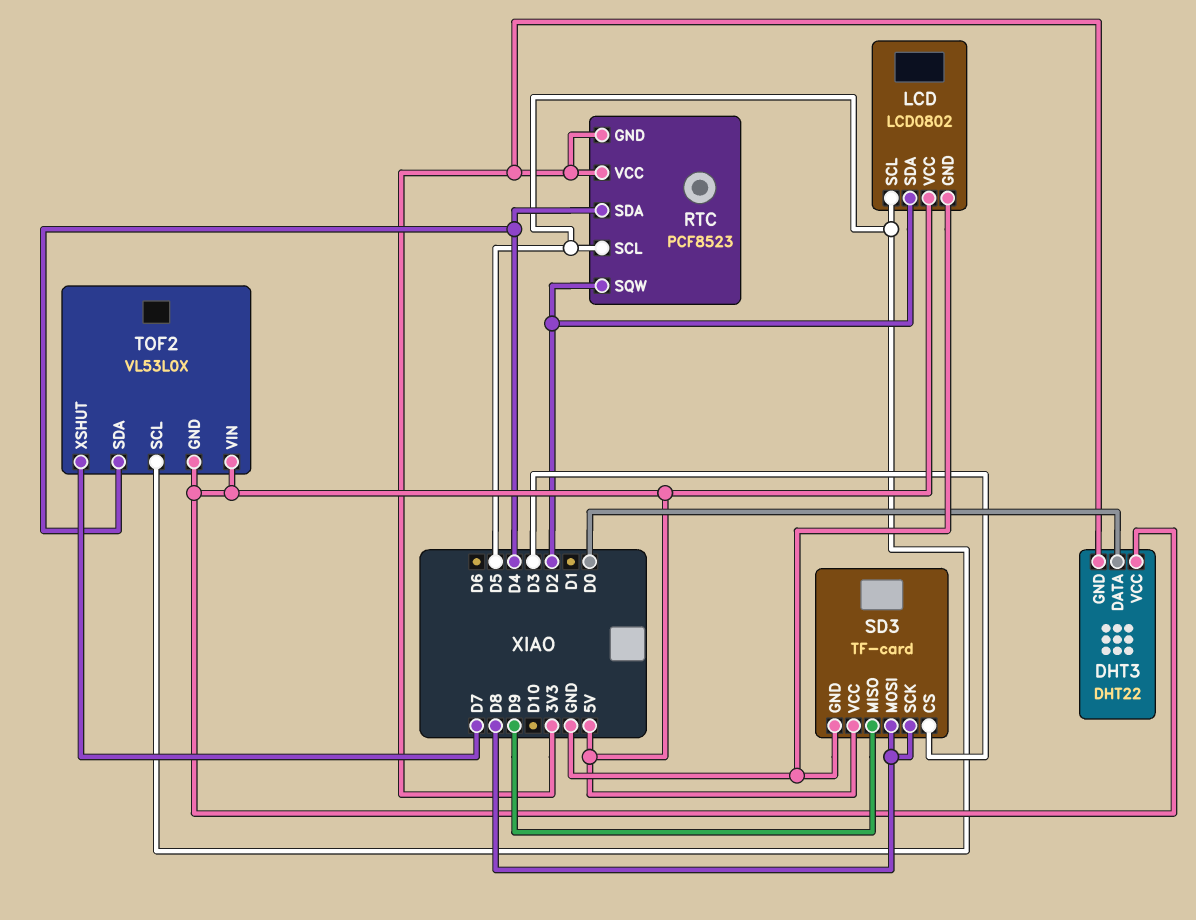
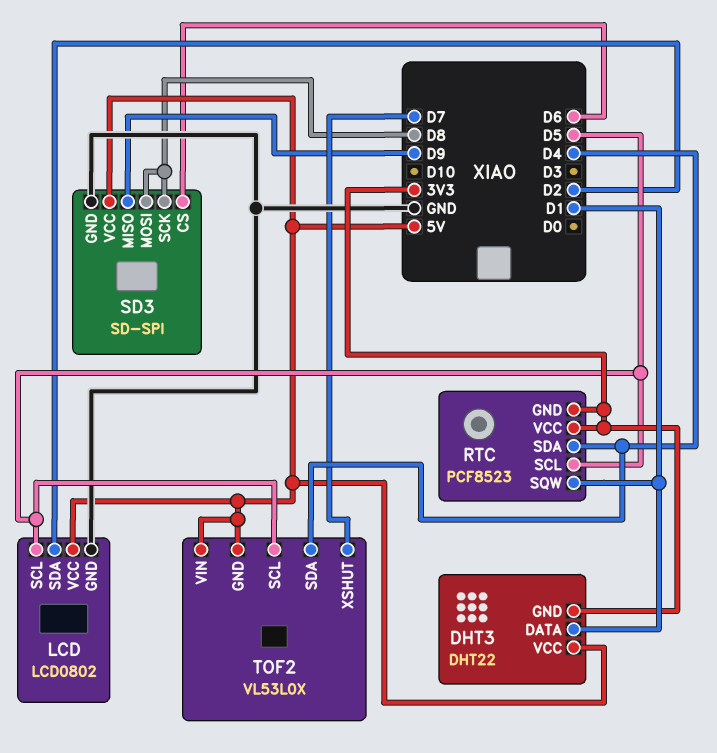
DHT3 pin DATA: D0 -> D1
RTC pin SQW: D2 -> D1
SD3: TF-card -> SD-SPI
SD3 pin CS: D3 -> D6

